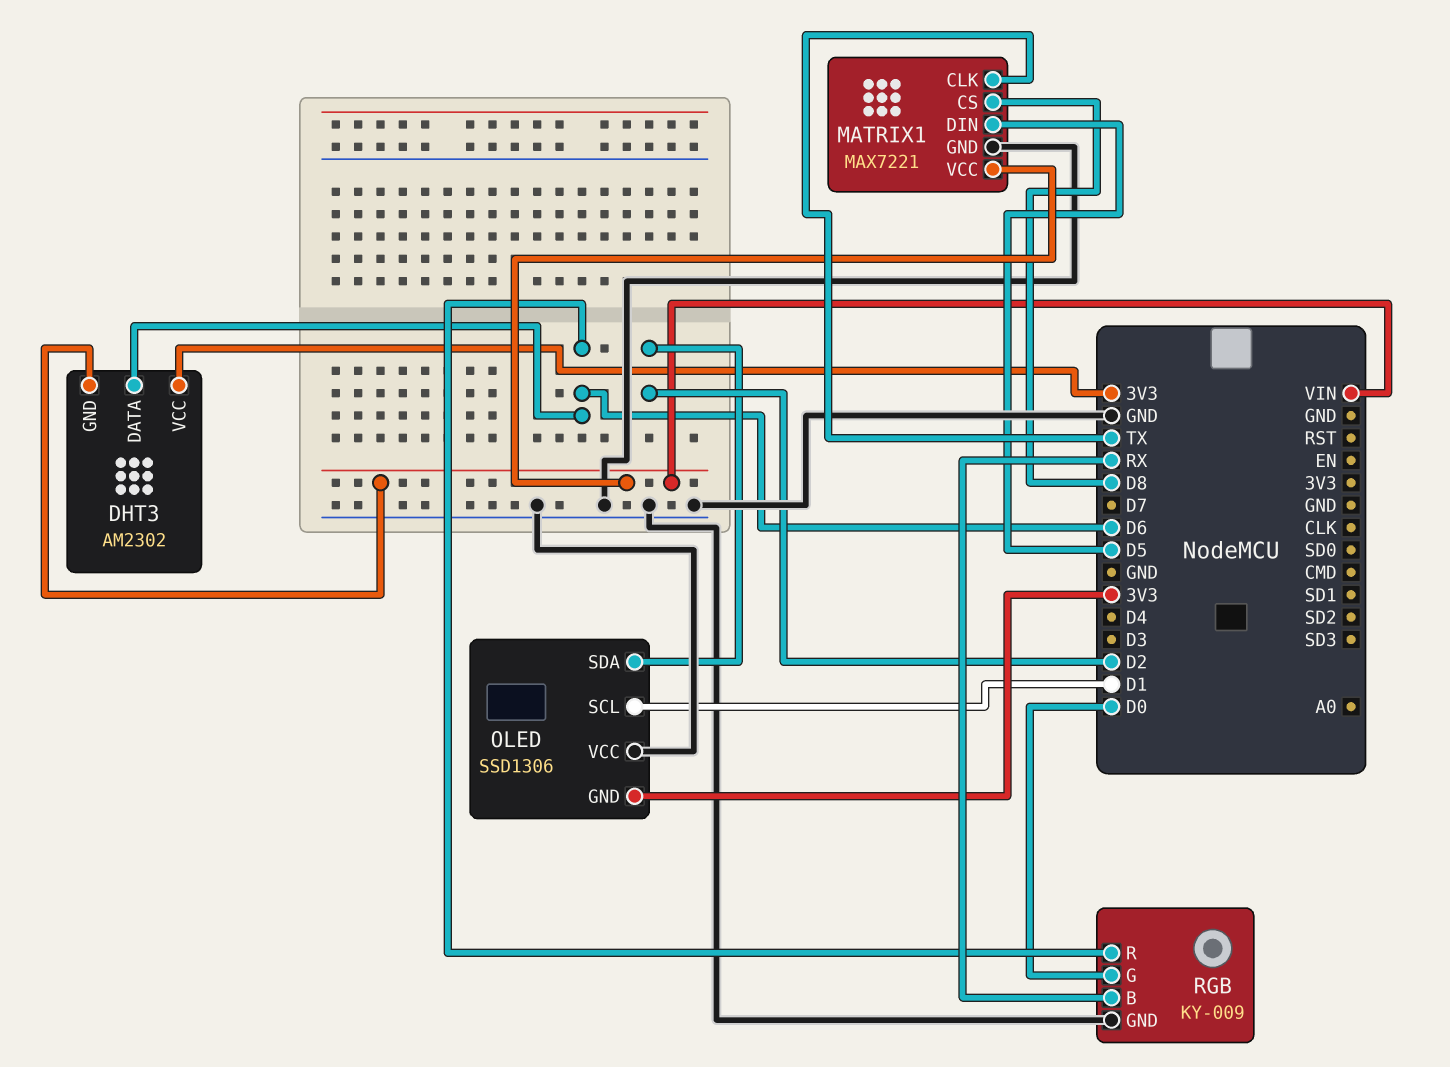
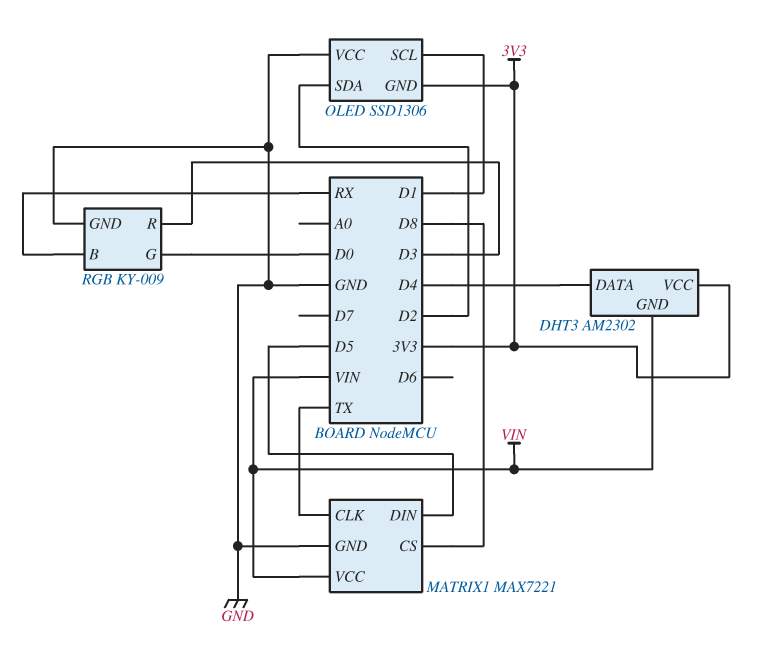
DHT3 pin DATA: D6 -> D4
RGB pin R: D6 -> D3

